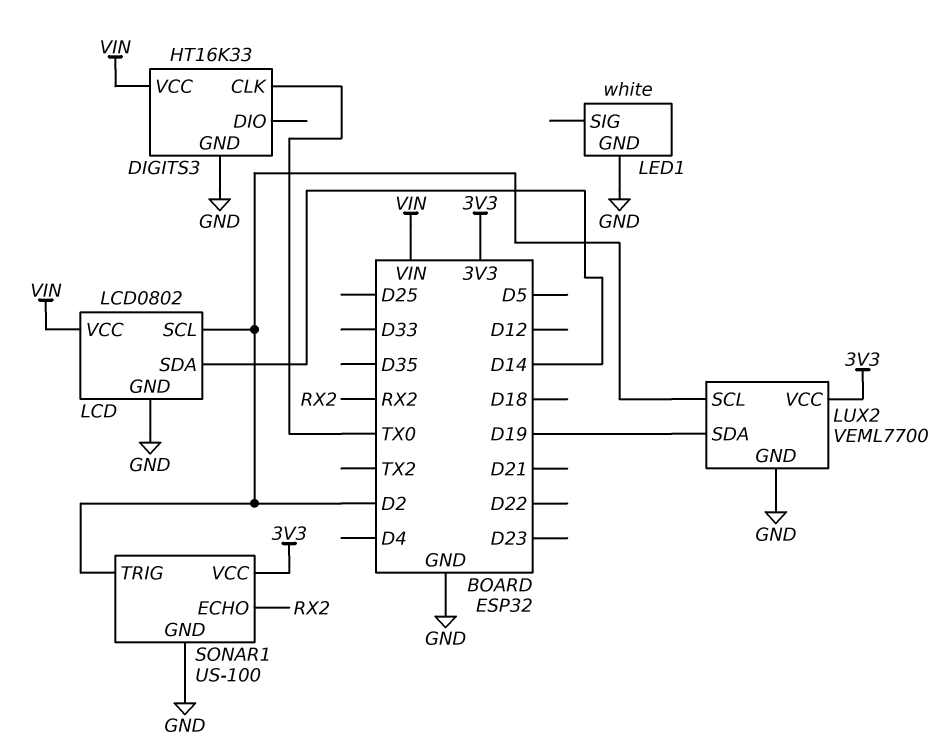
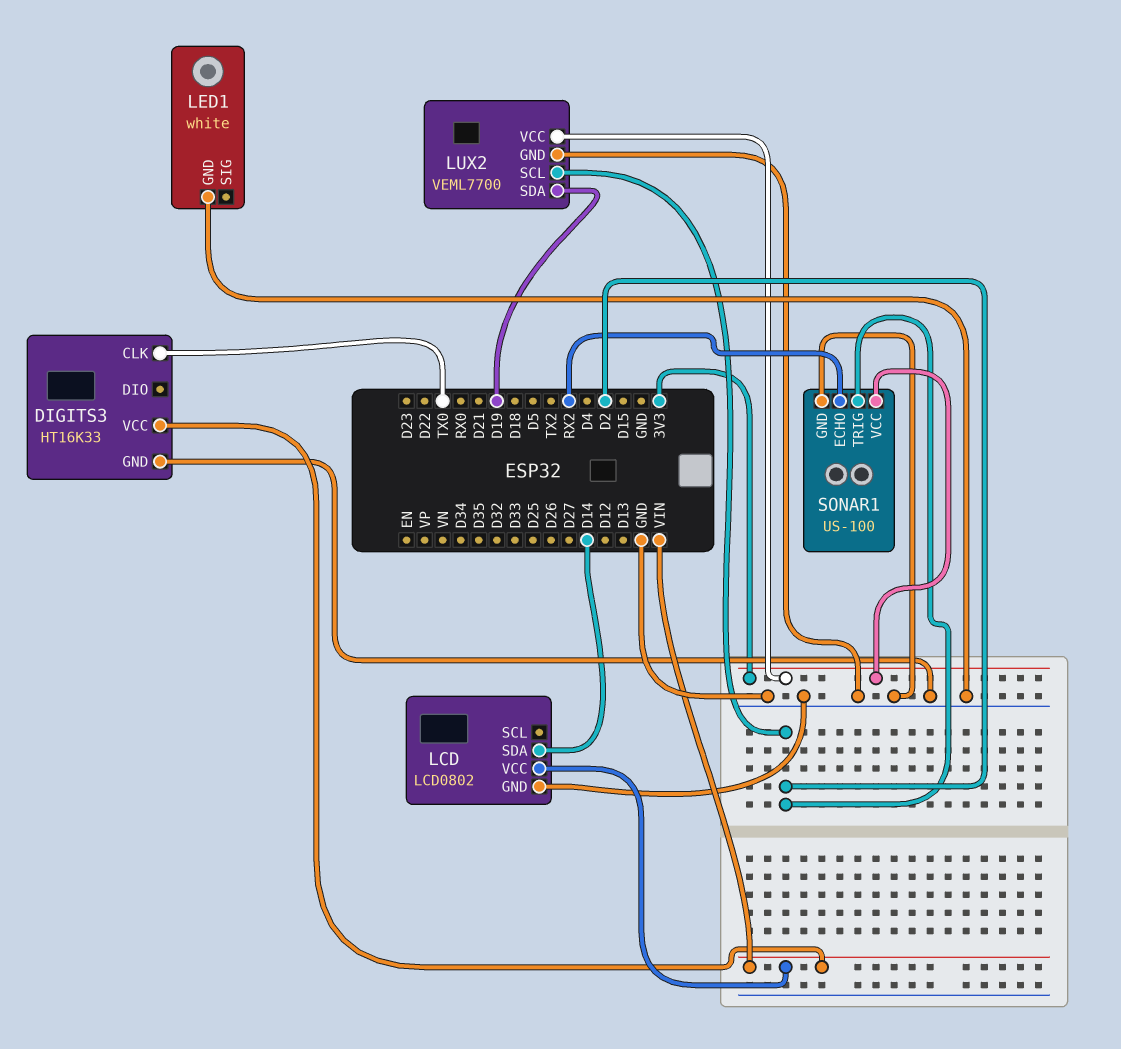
LCD pin SCL: D2 -> none

